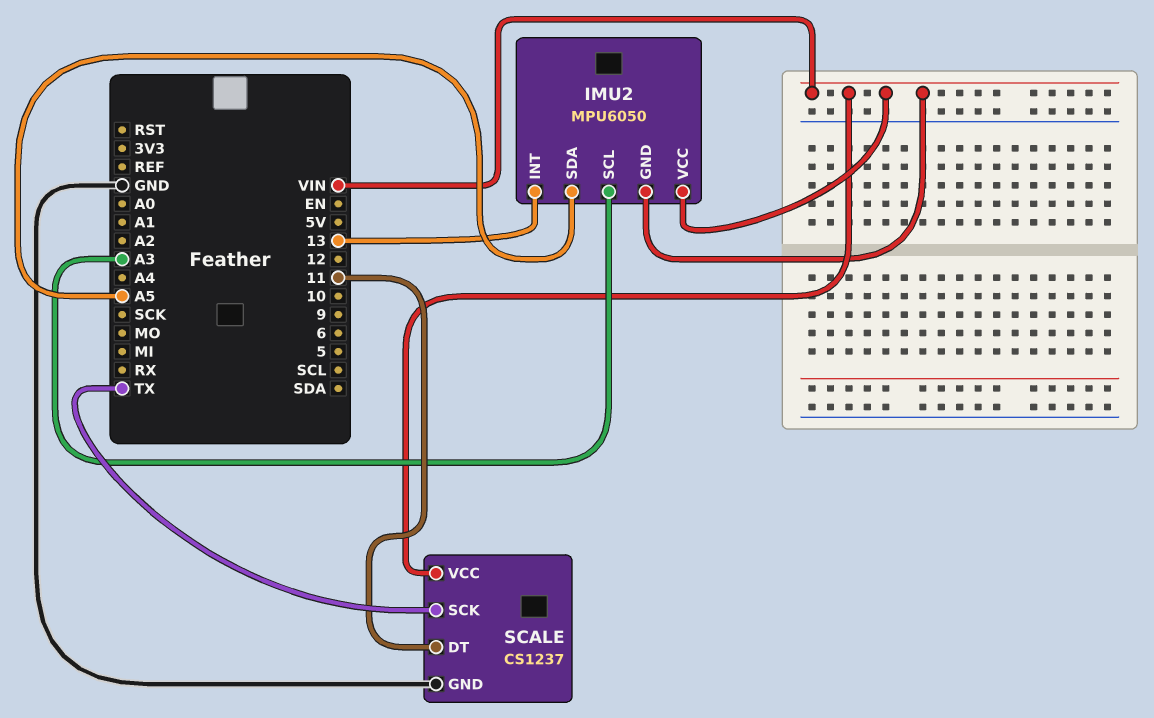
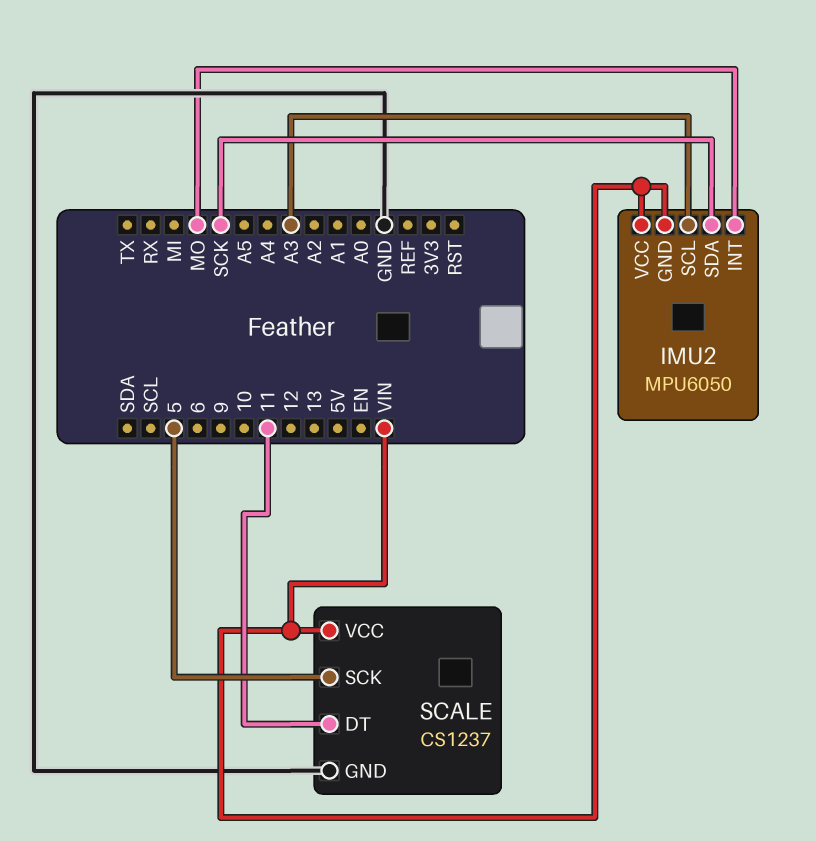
IMU2 pin INT: 13 -> MO
IMU2 pin SDA: A5 -> SCK
SCALE pin SCK: TX -> 5

